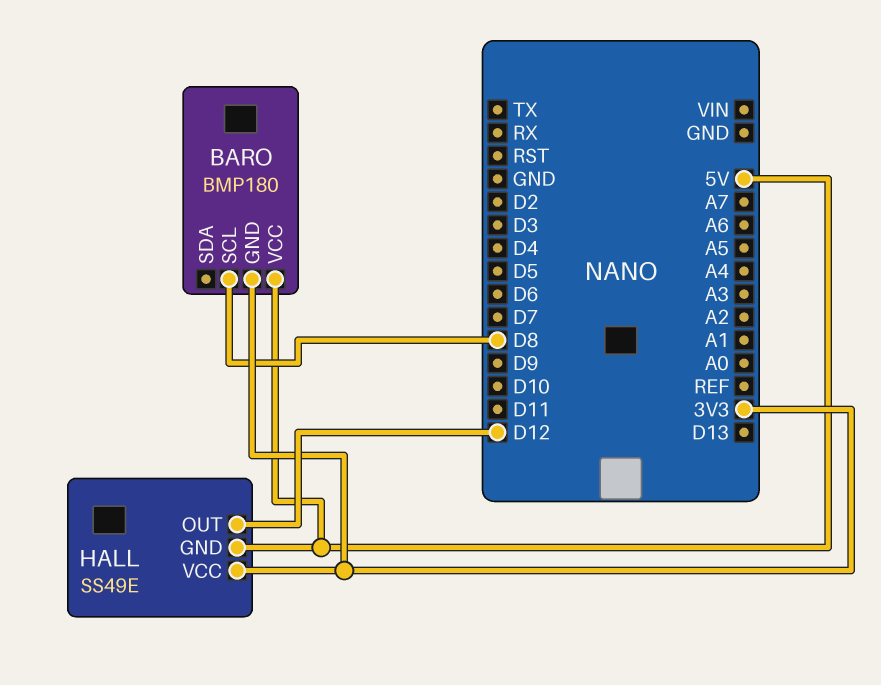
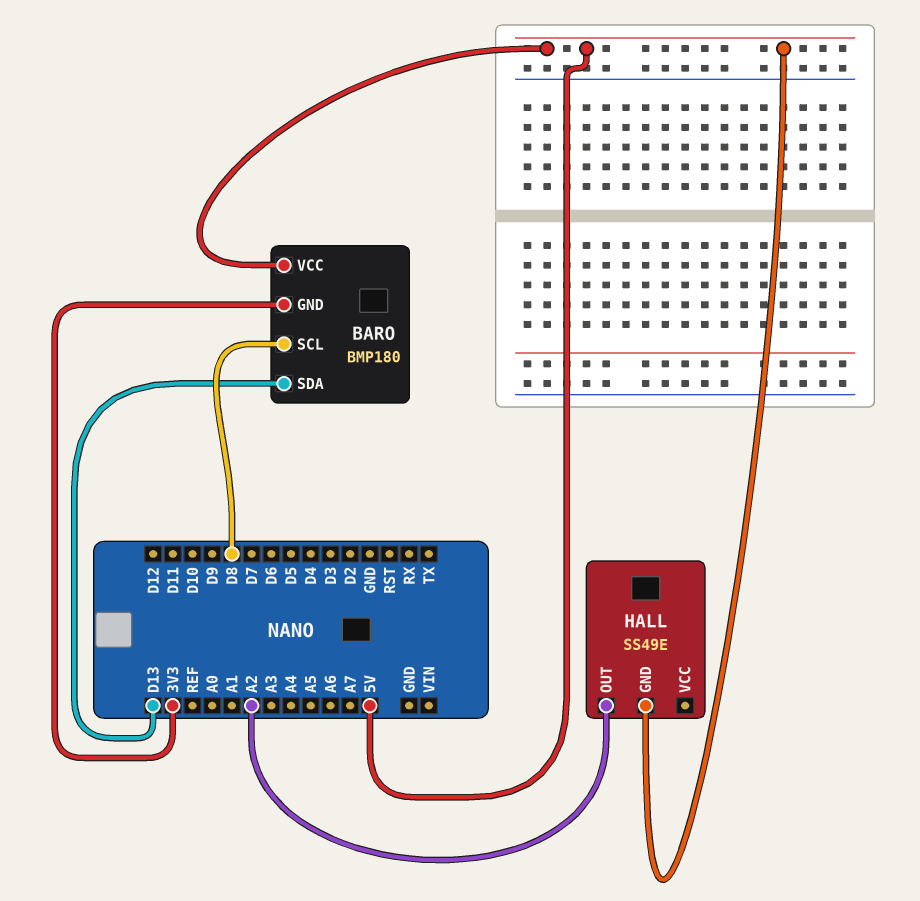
BARO pin SDA: none -> D13
HALL pin OUT: D12 -> A2
HALL pin VCC: 3V3 -> none

